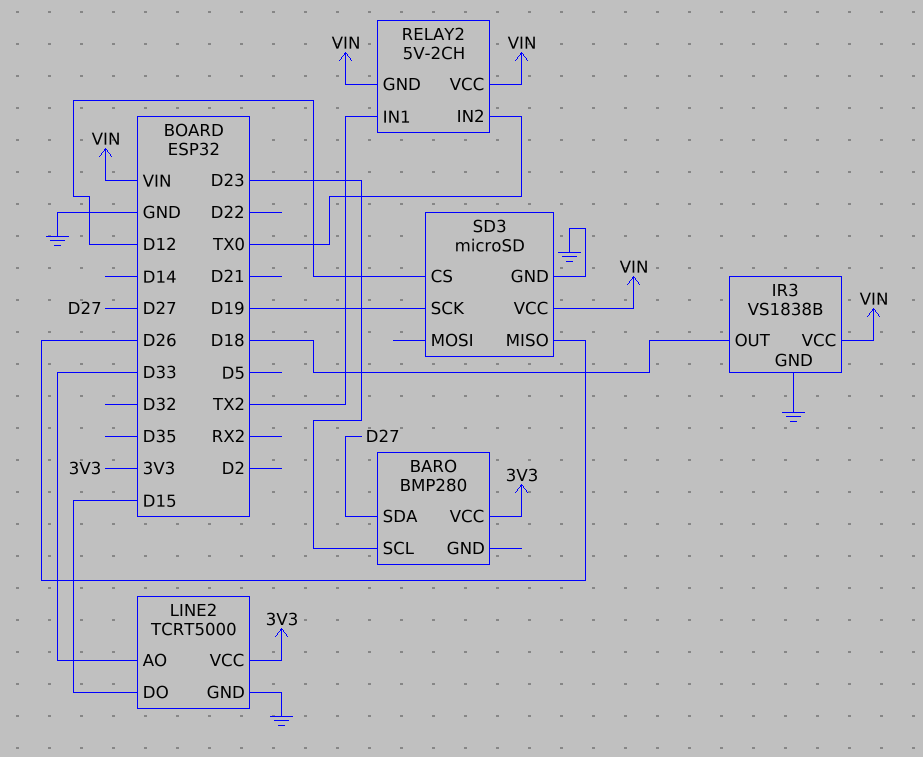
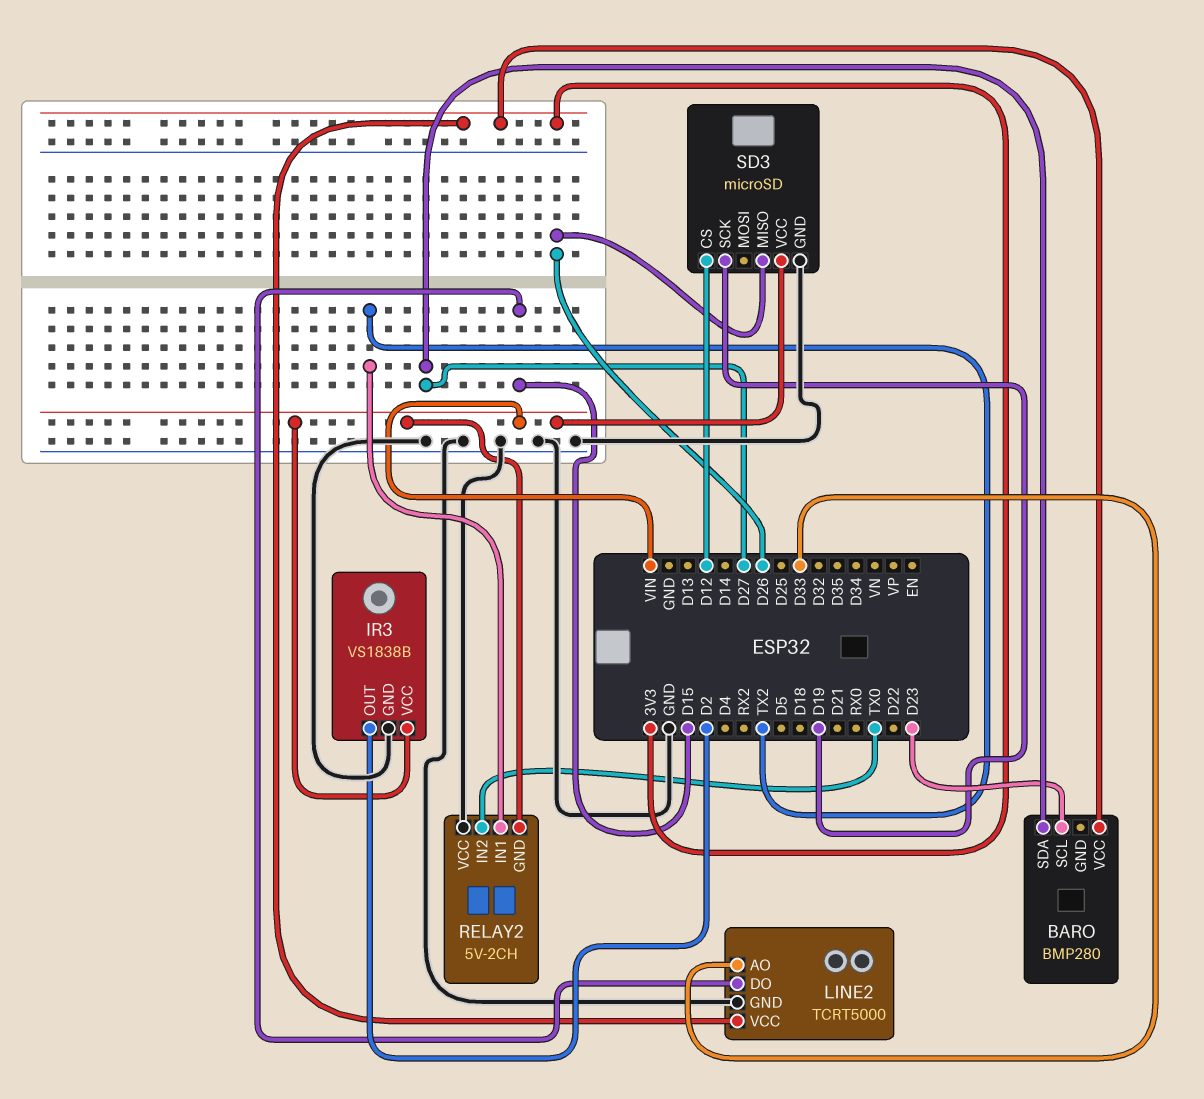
IR3 pin OUT: D18 -> D2
RELAY2 pin VCC: VIN -> GND

